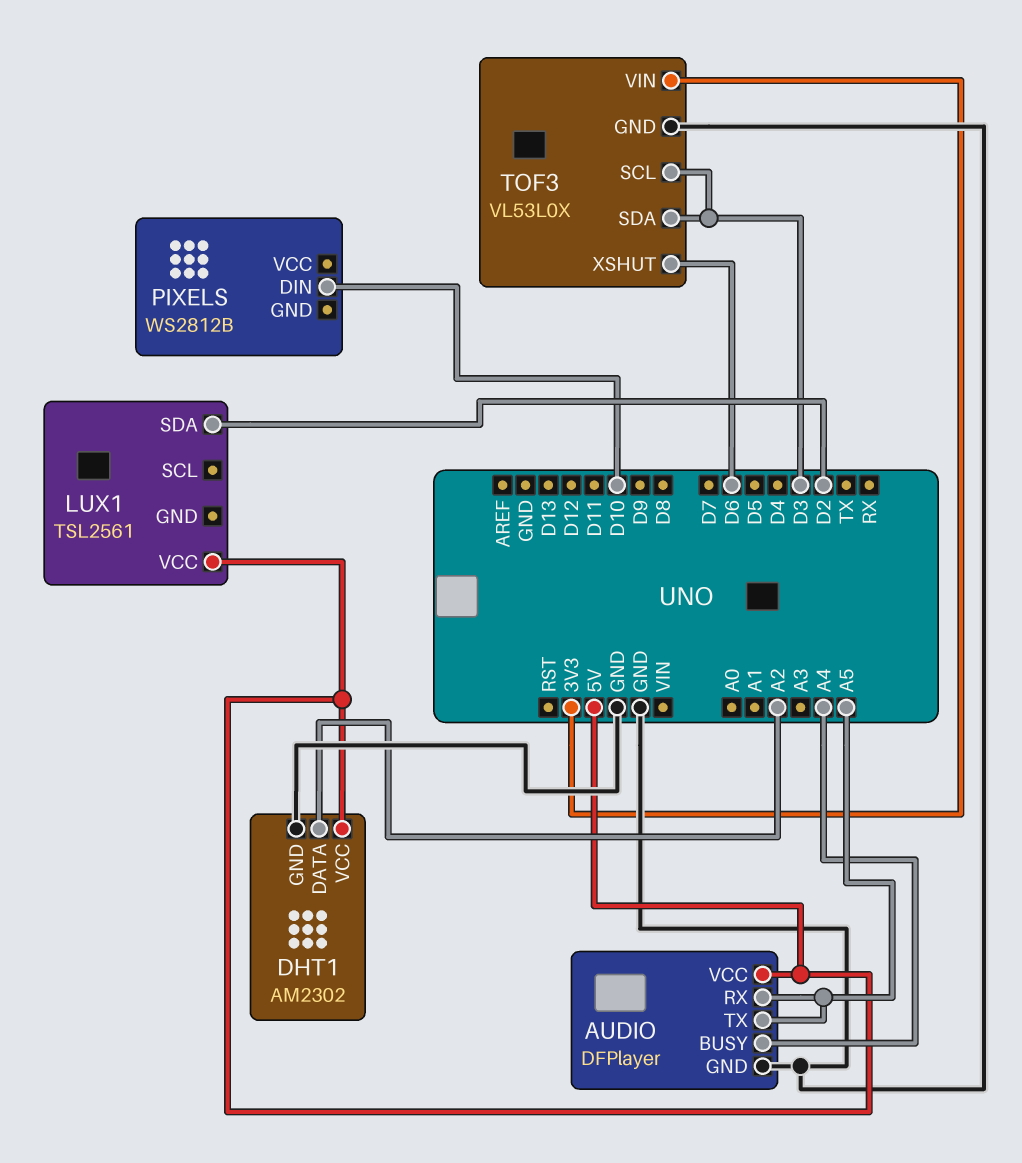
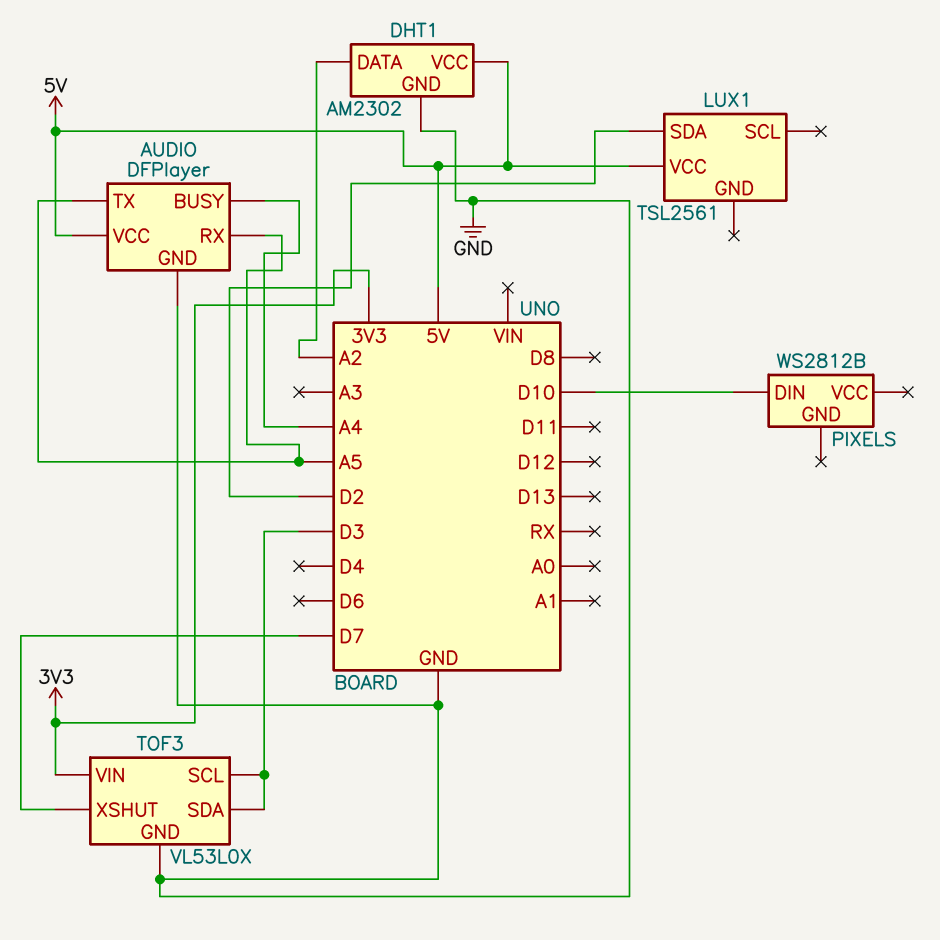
TOF3 pin XSHUT: D6 -> D7

